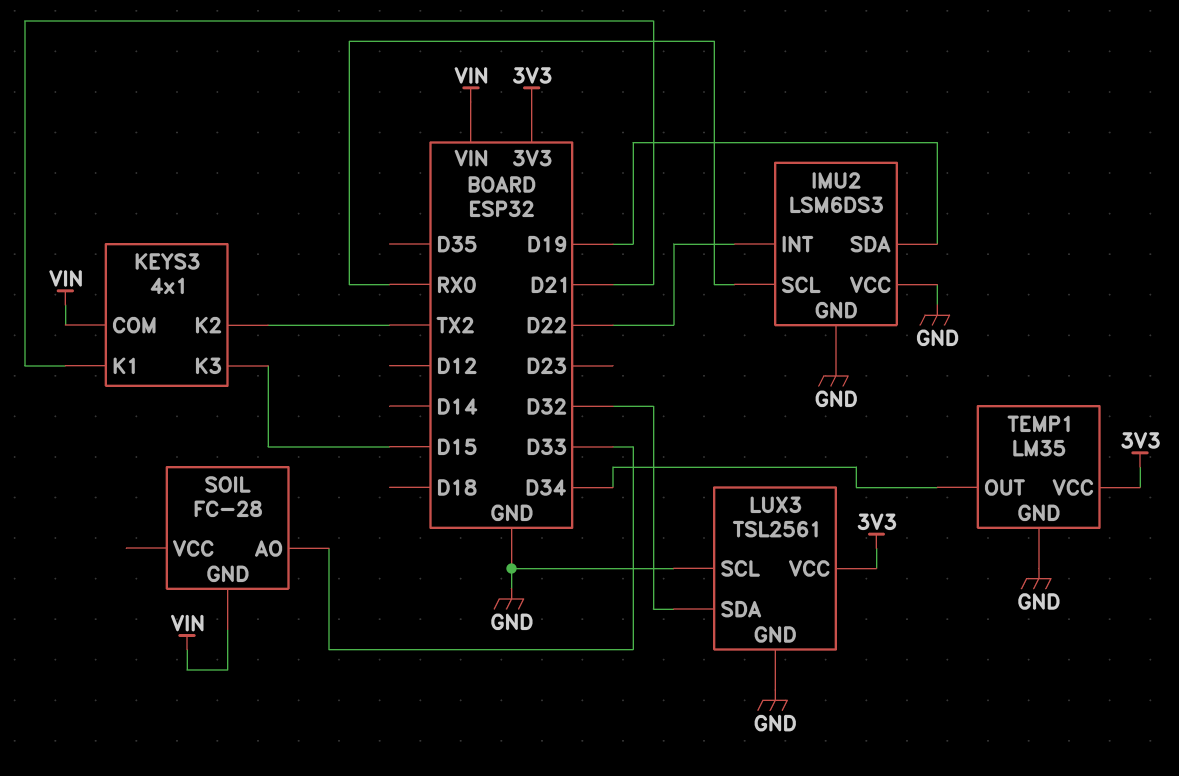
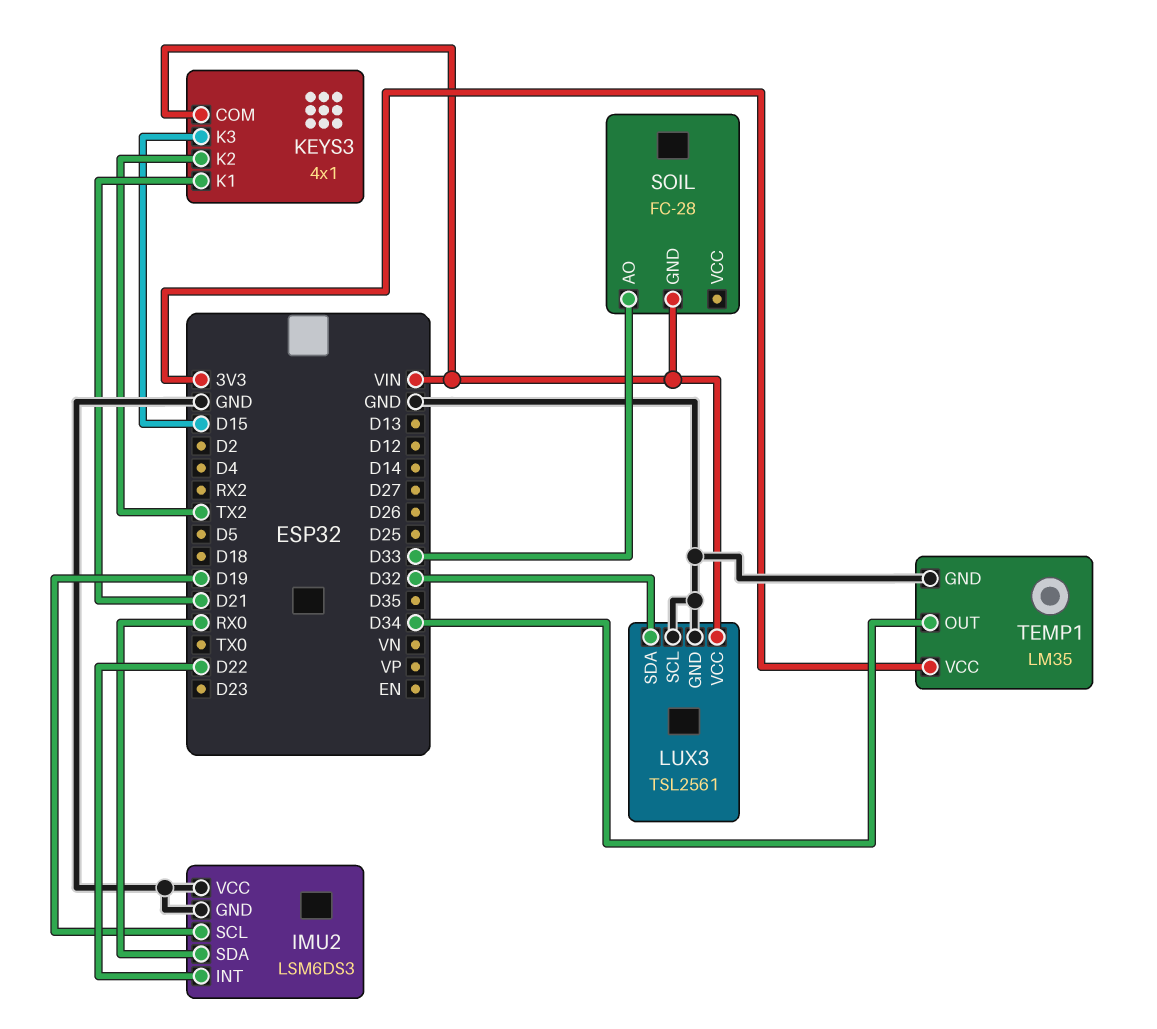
IMU2 pin SCL: RX0 -> D19
IMU2 pin SDA: D19 -> RX0
LUX3 pin VCC: 3V3 -> VIN

